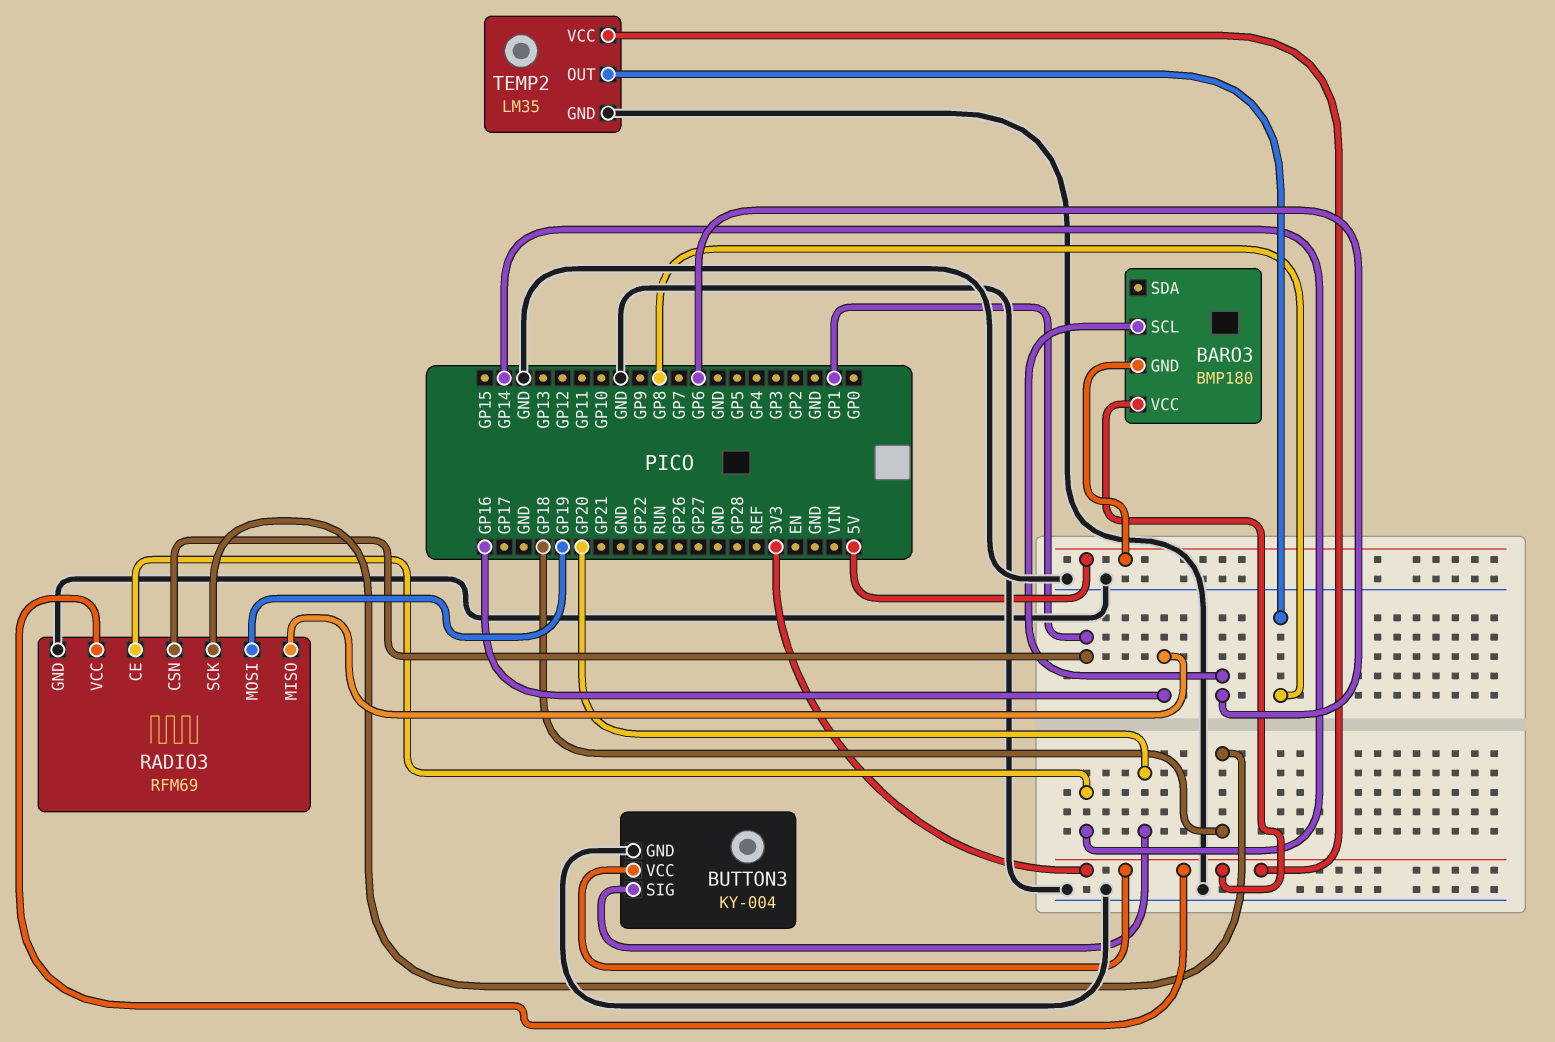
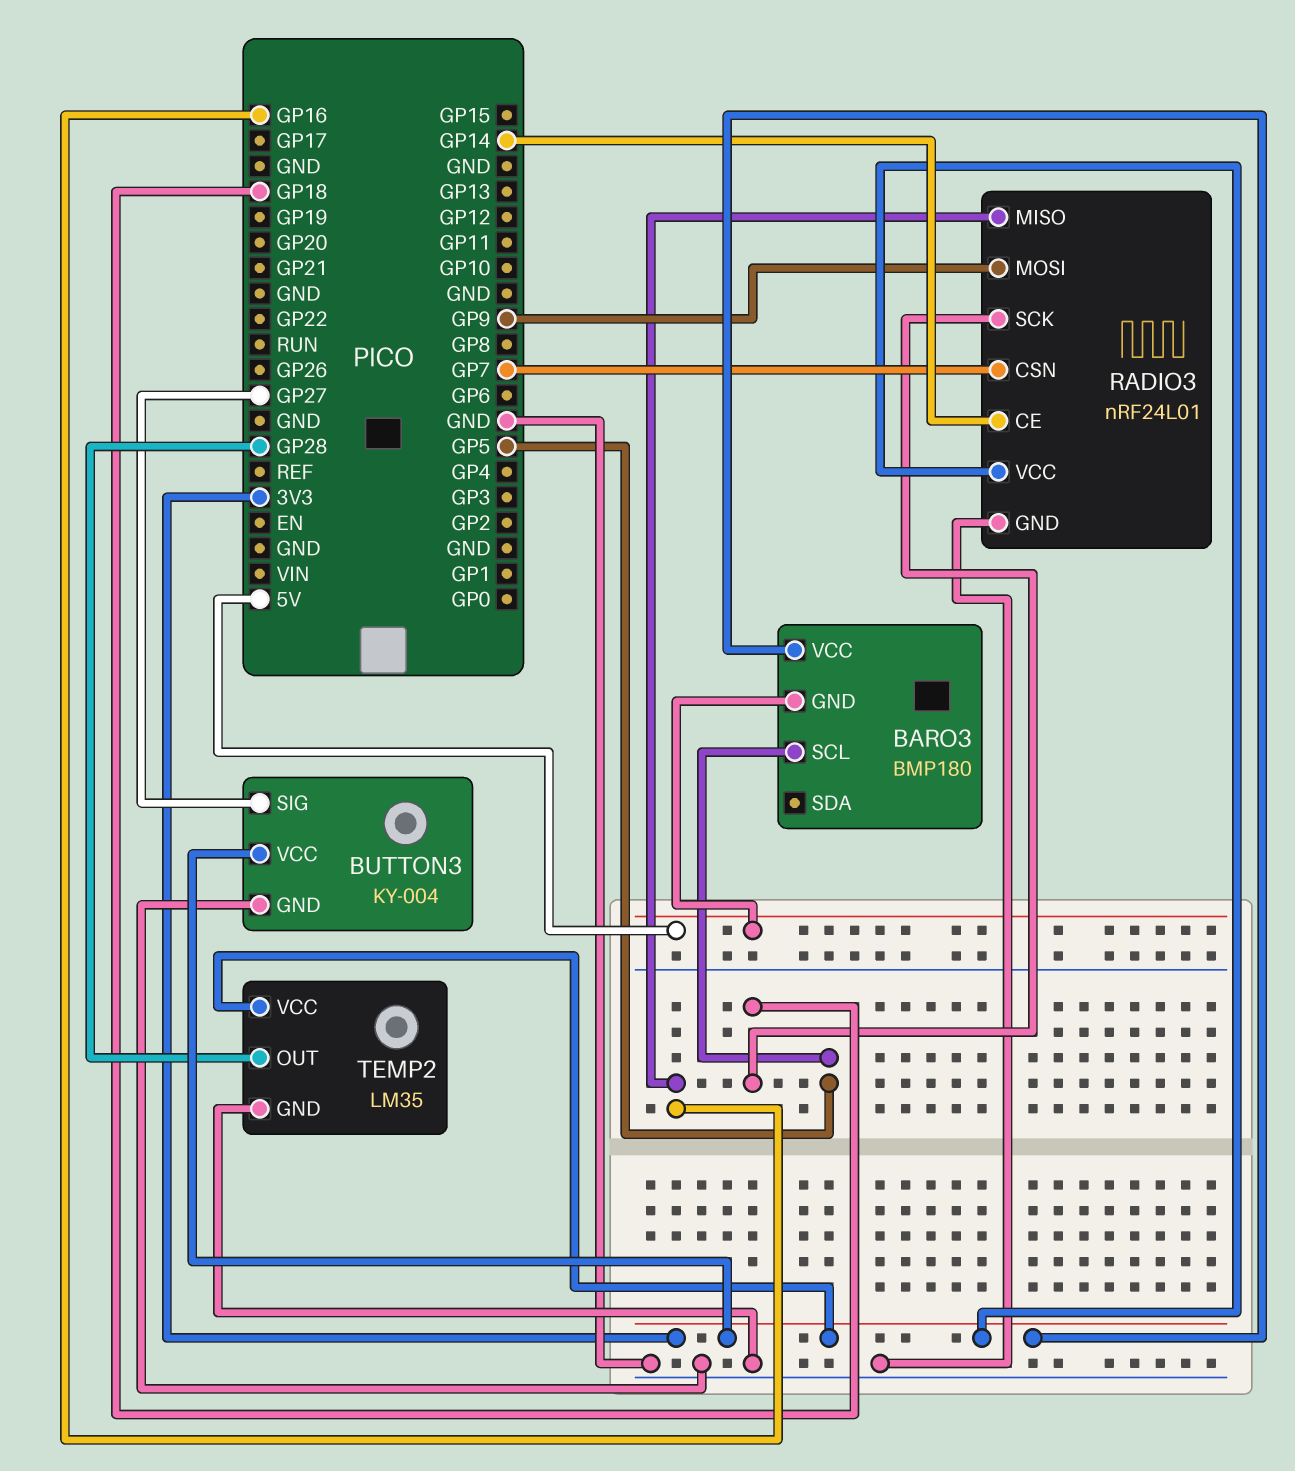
BARO3 pin SCL: GP6 -> GP5
BUTTON3 pin SIG: GP20 -> GP27
RADIO3: RFM69 -> nRF24L01
RADIO3 pin CSN: GP1 -> GP7
RADIO3 pin MOSI: GP19 -> GP9
TEMP2 pin OUT: GP8 -> GP28

